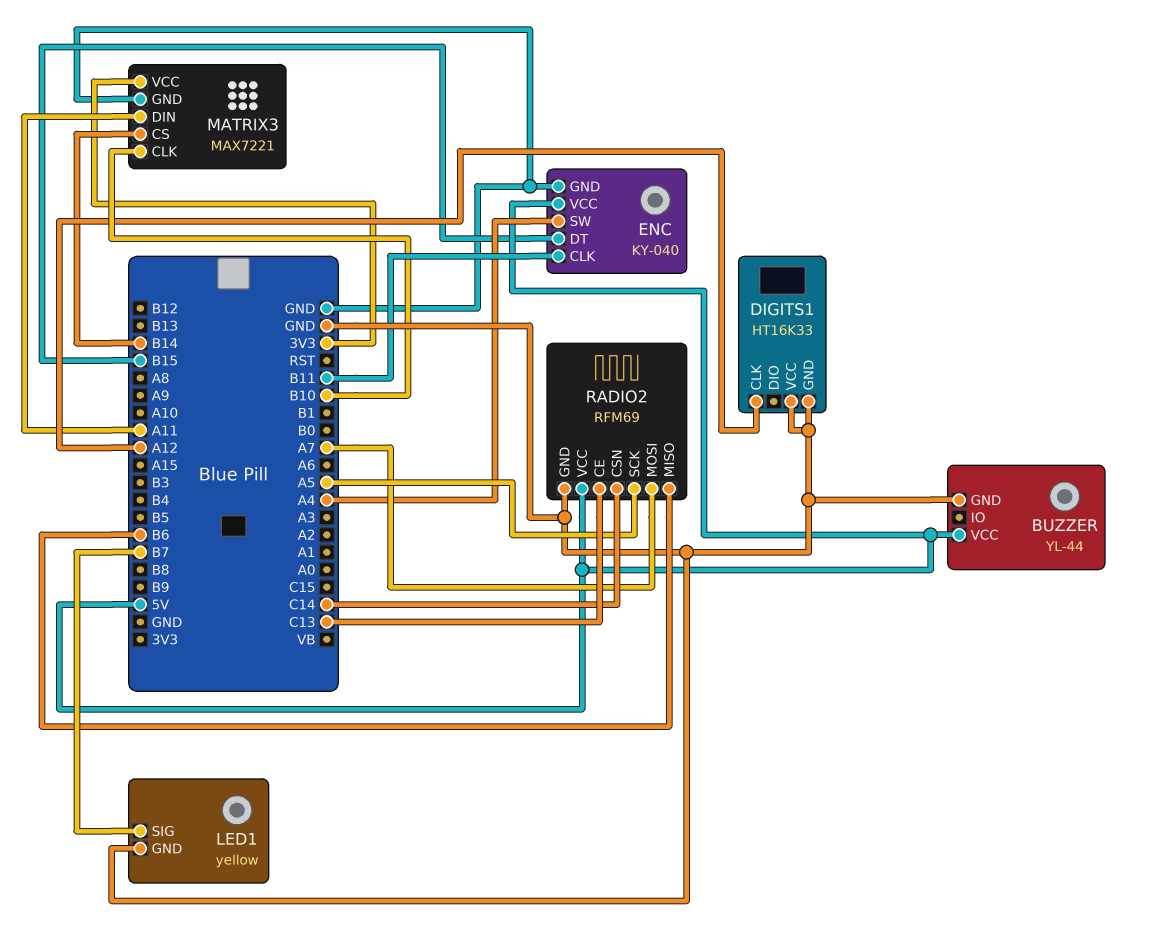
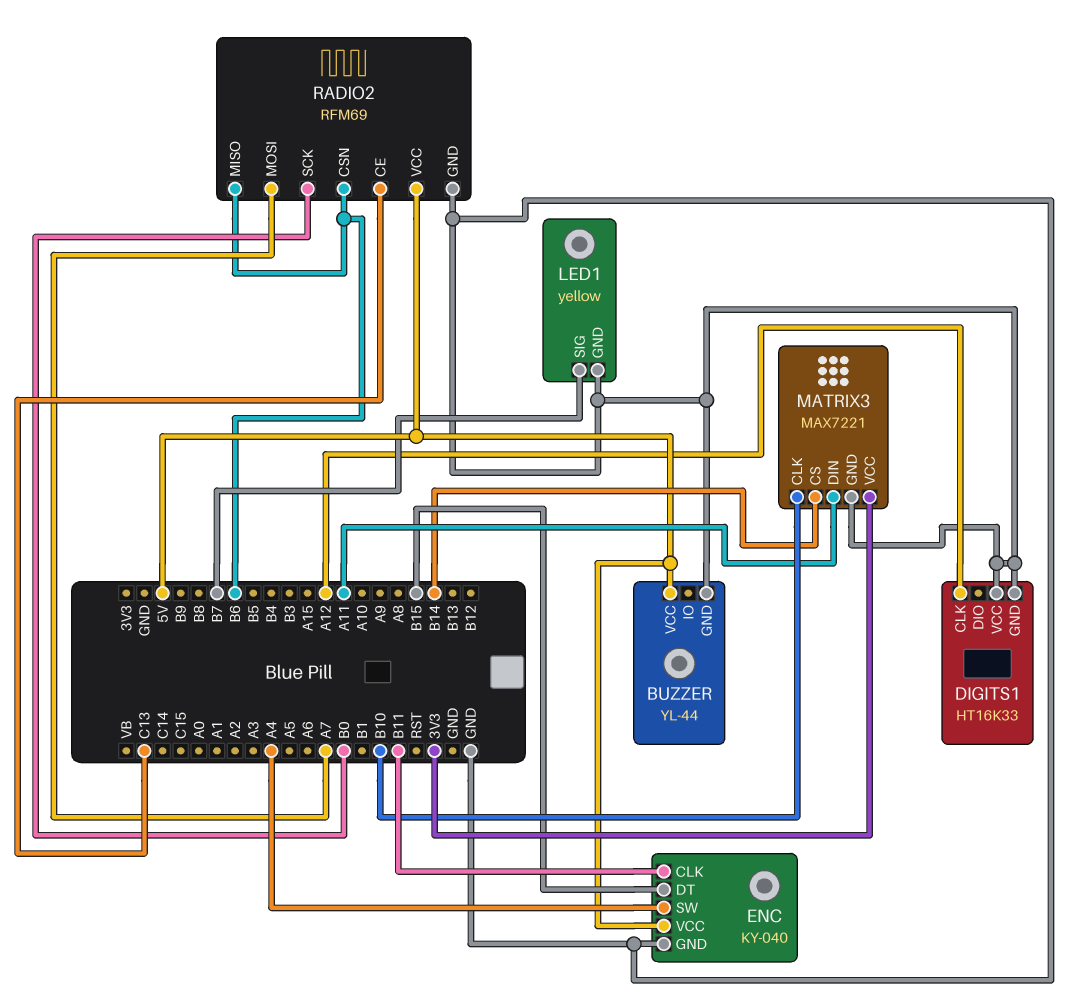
RADIO2 pin CSN: C14 -> B6
RADIO2 pin SCK: A5 -> B0

